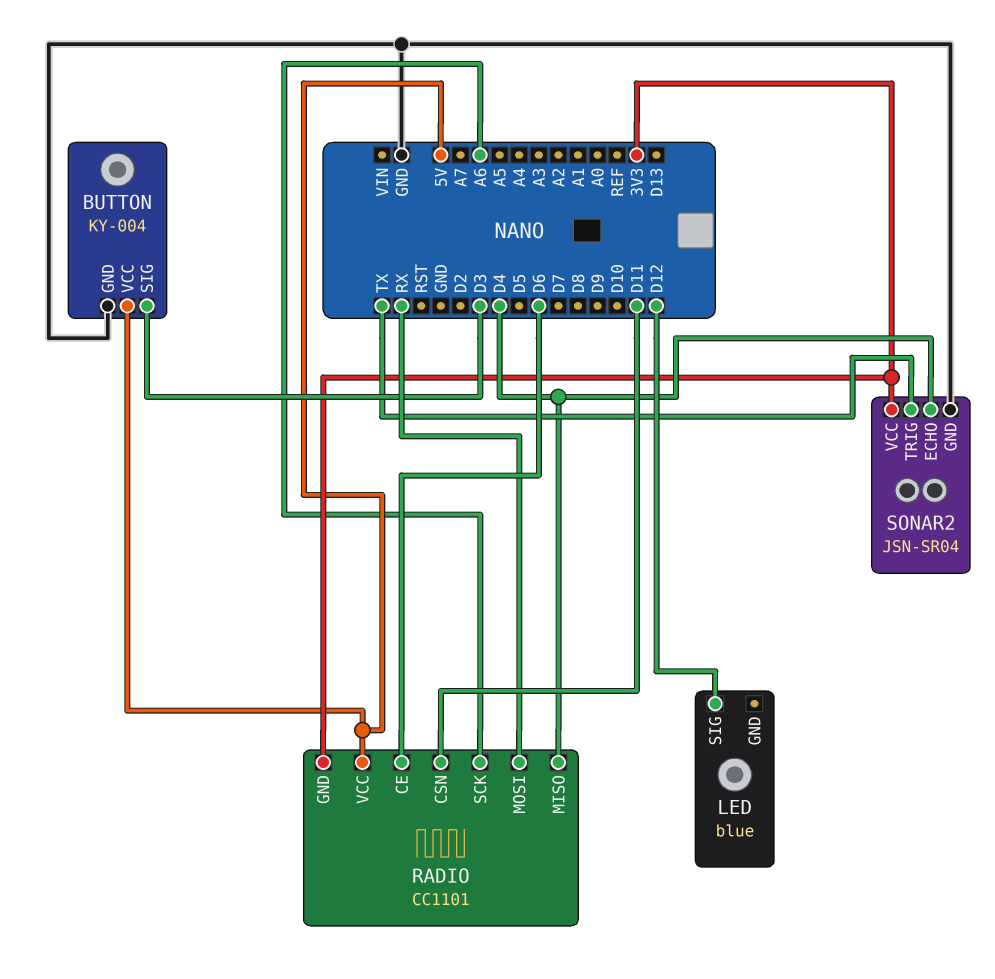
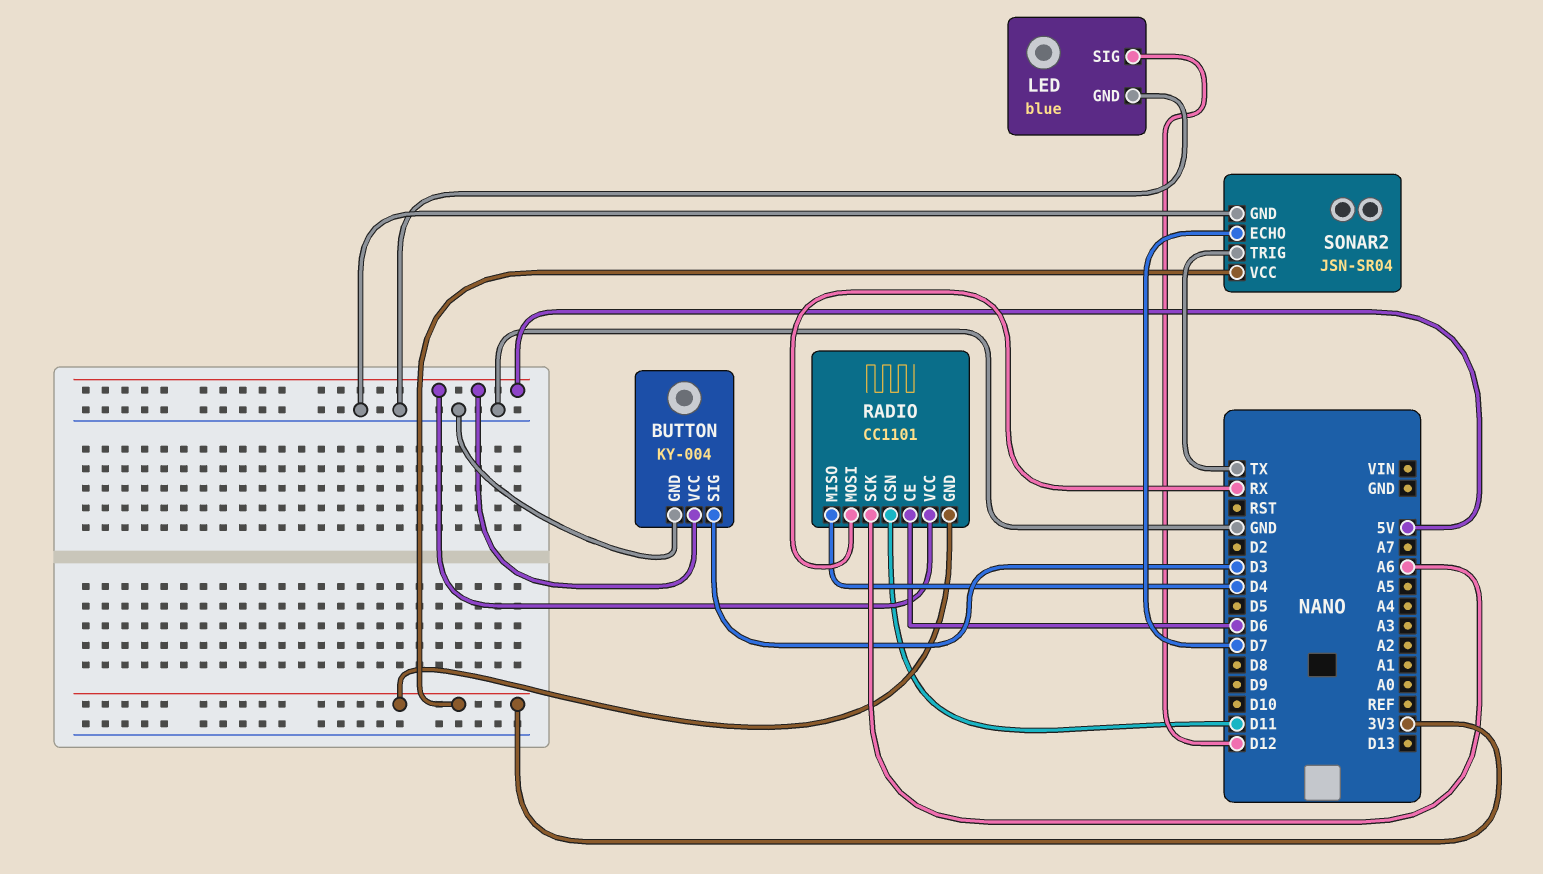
LED pin GND: none -> GND
SONAR2 pin ECHO: D4 -> D7

